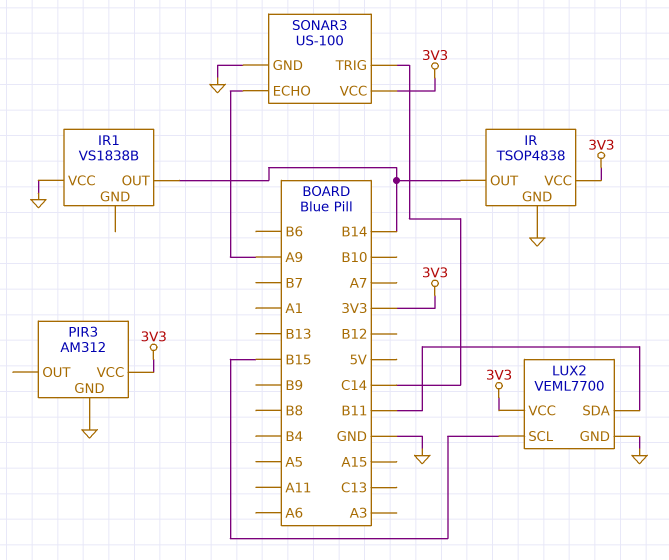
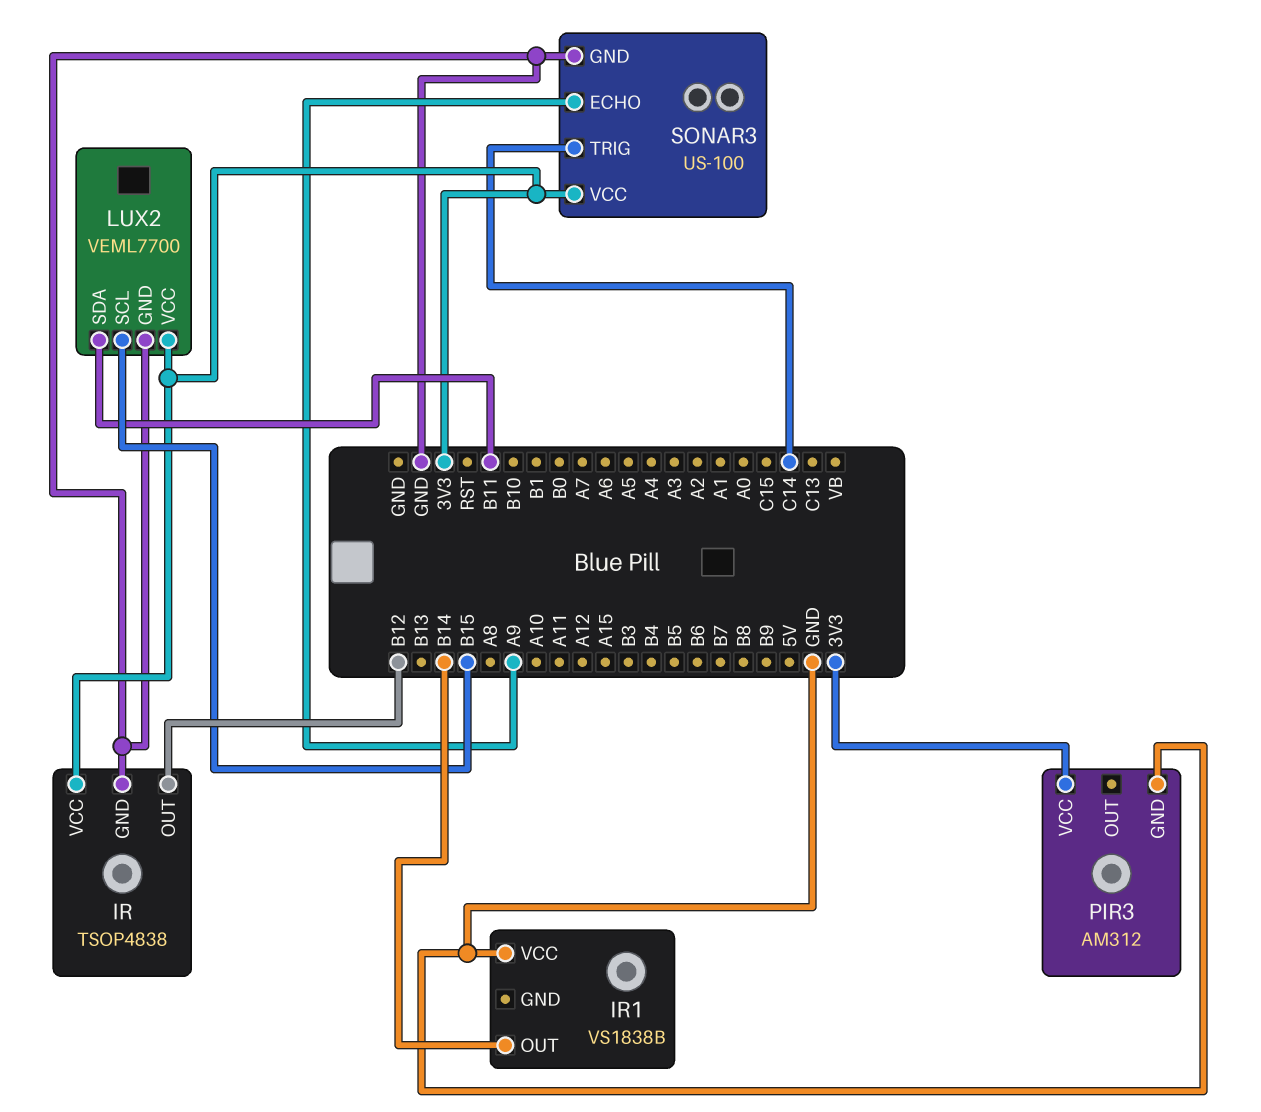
IR pin OUT: B14 -> B12

